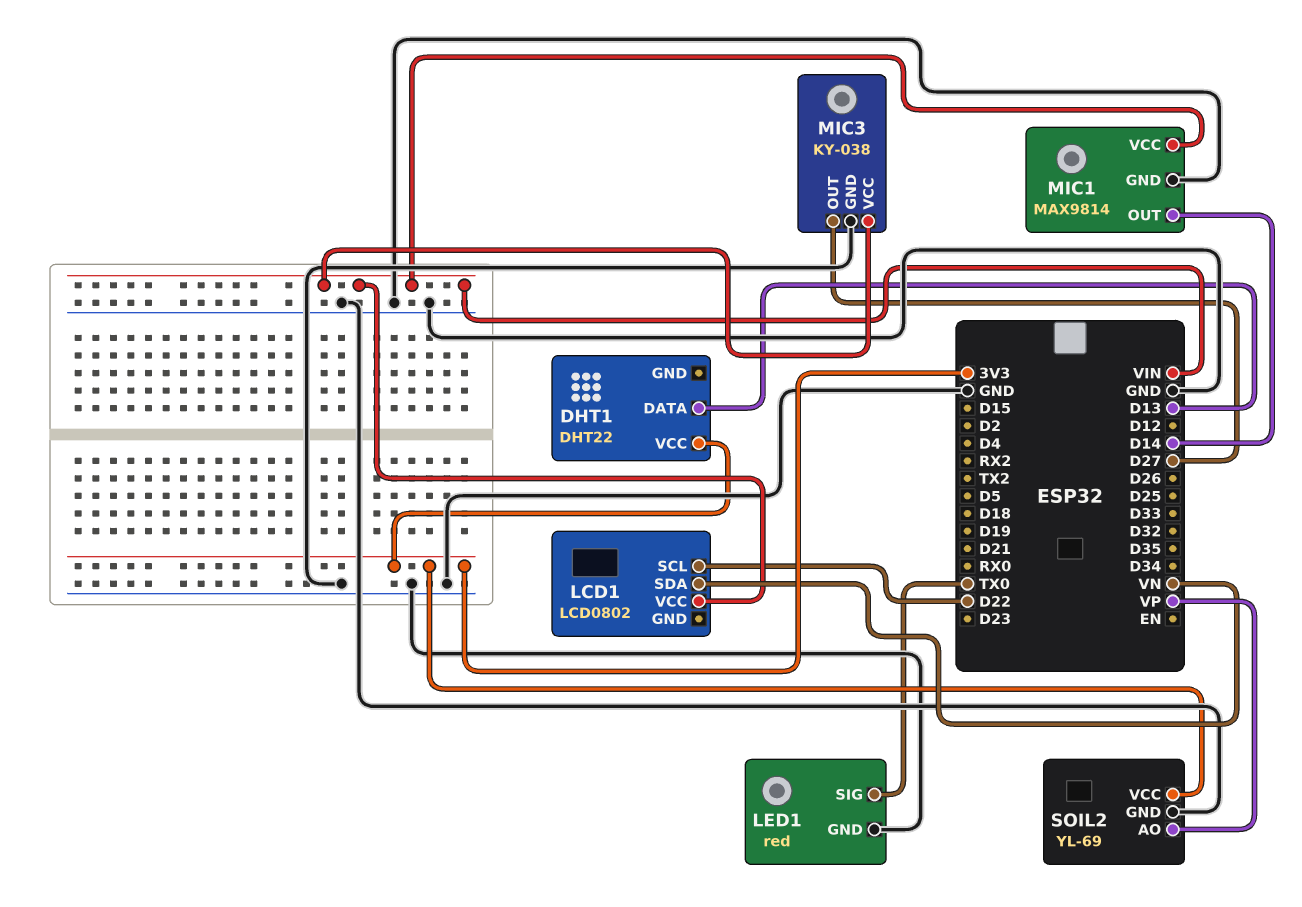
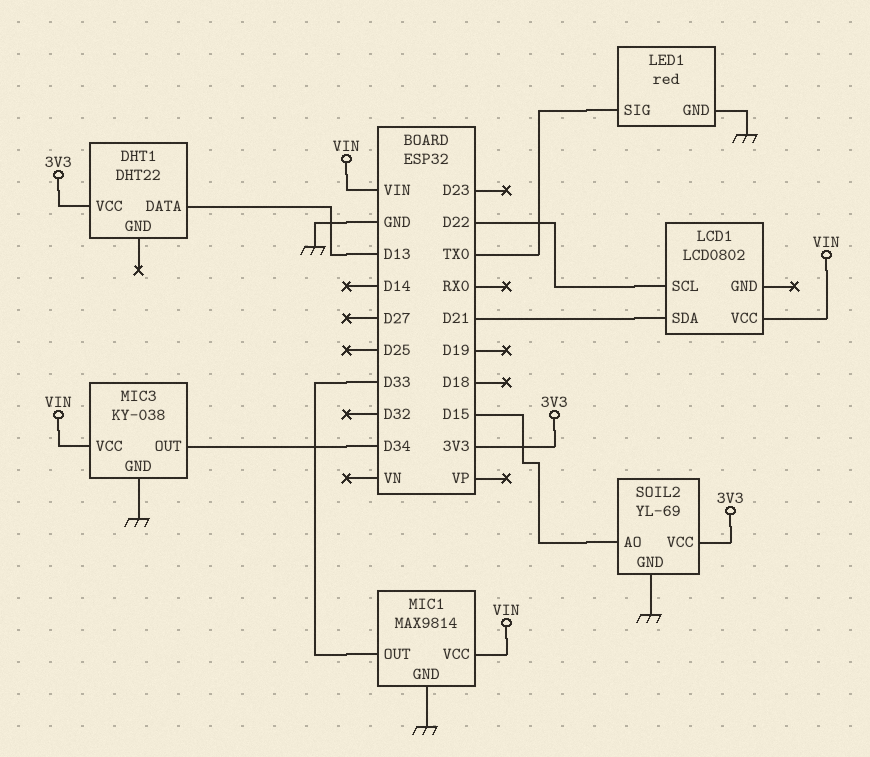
LCD1 pin SDA: VN -> D21
MIC1 pin OUT: D14 -> D33
MIC3 pin OUT: D27 -> D34
SOIL2 pin AO: VP -> D15

